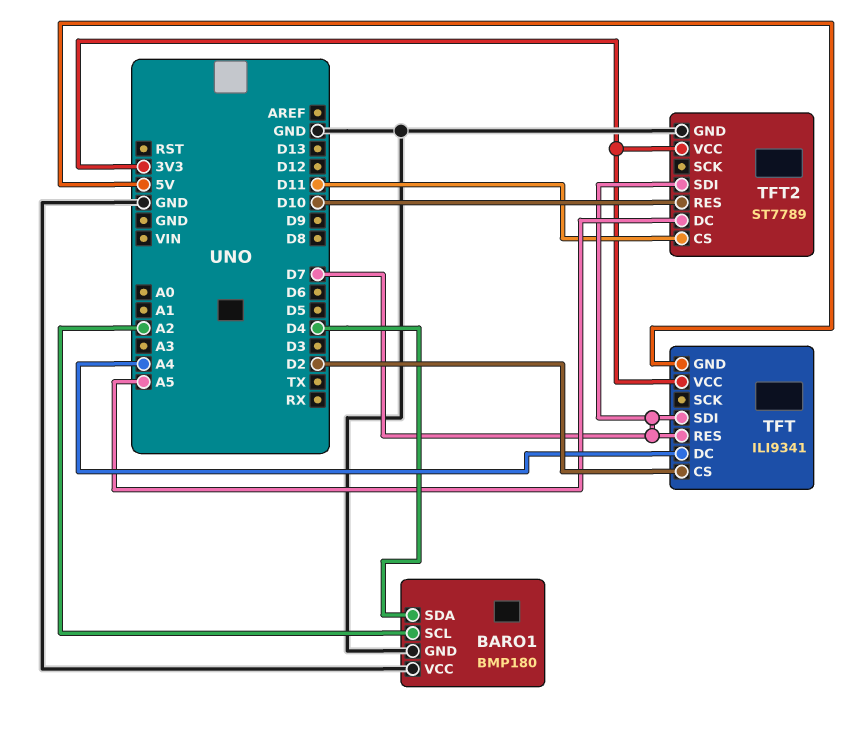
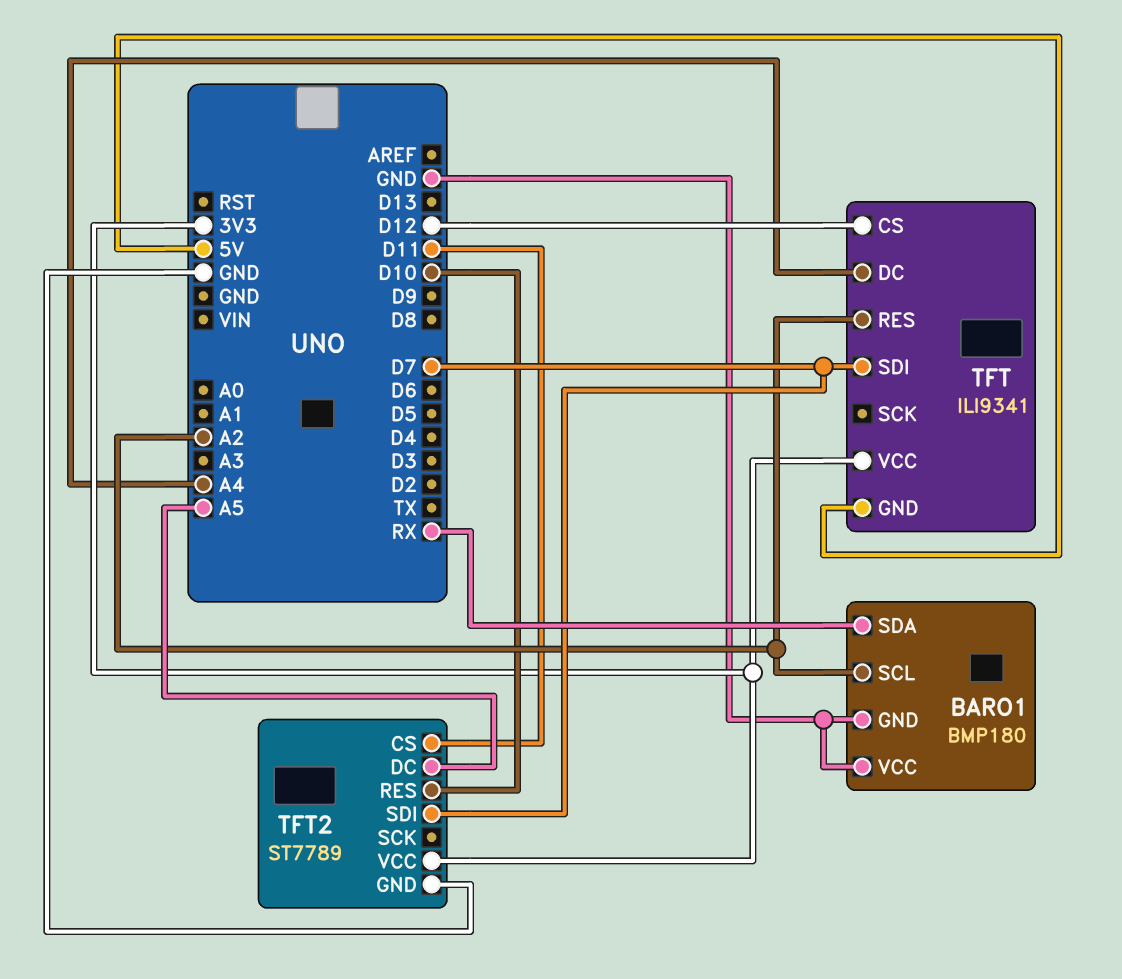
BARO1 pin SDA: D4 -> RX
TFT pin CS: D2 -> D12
TFT pin RES: D7 -> A2

